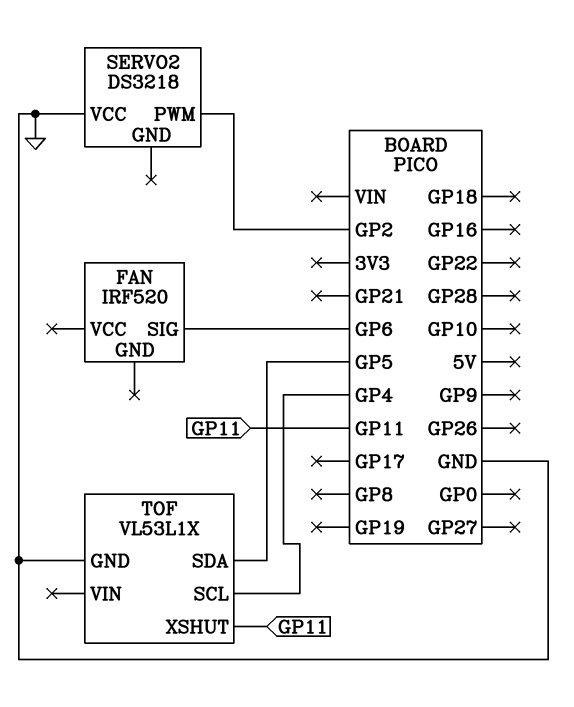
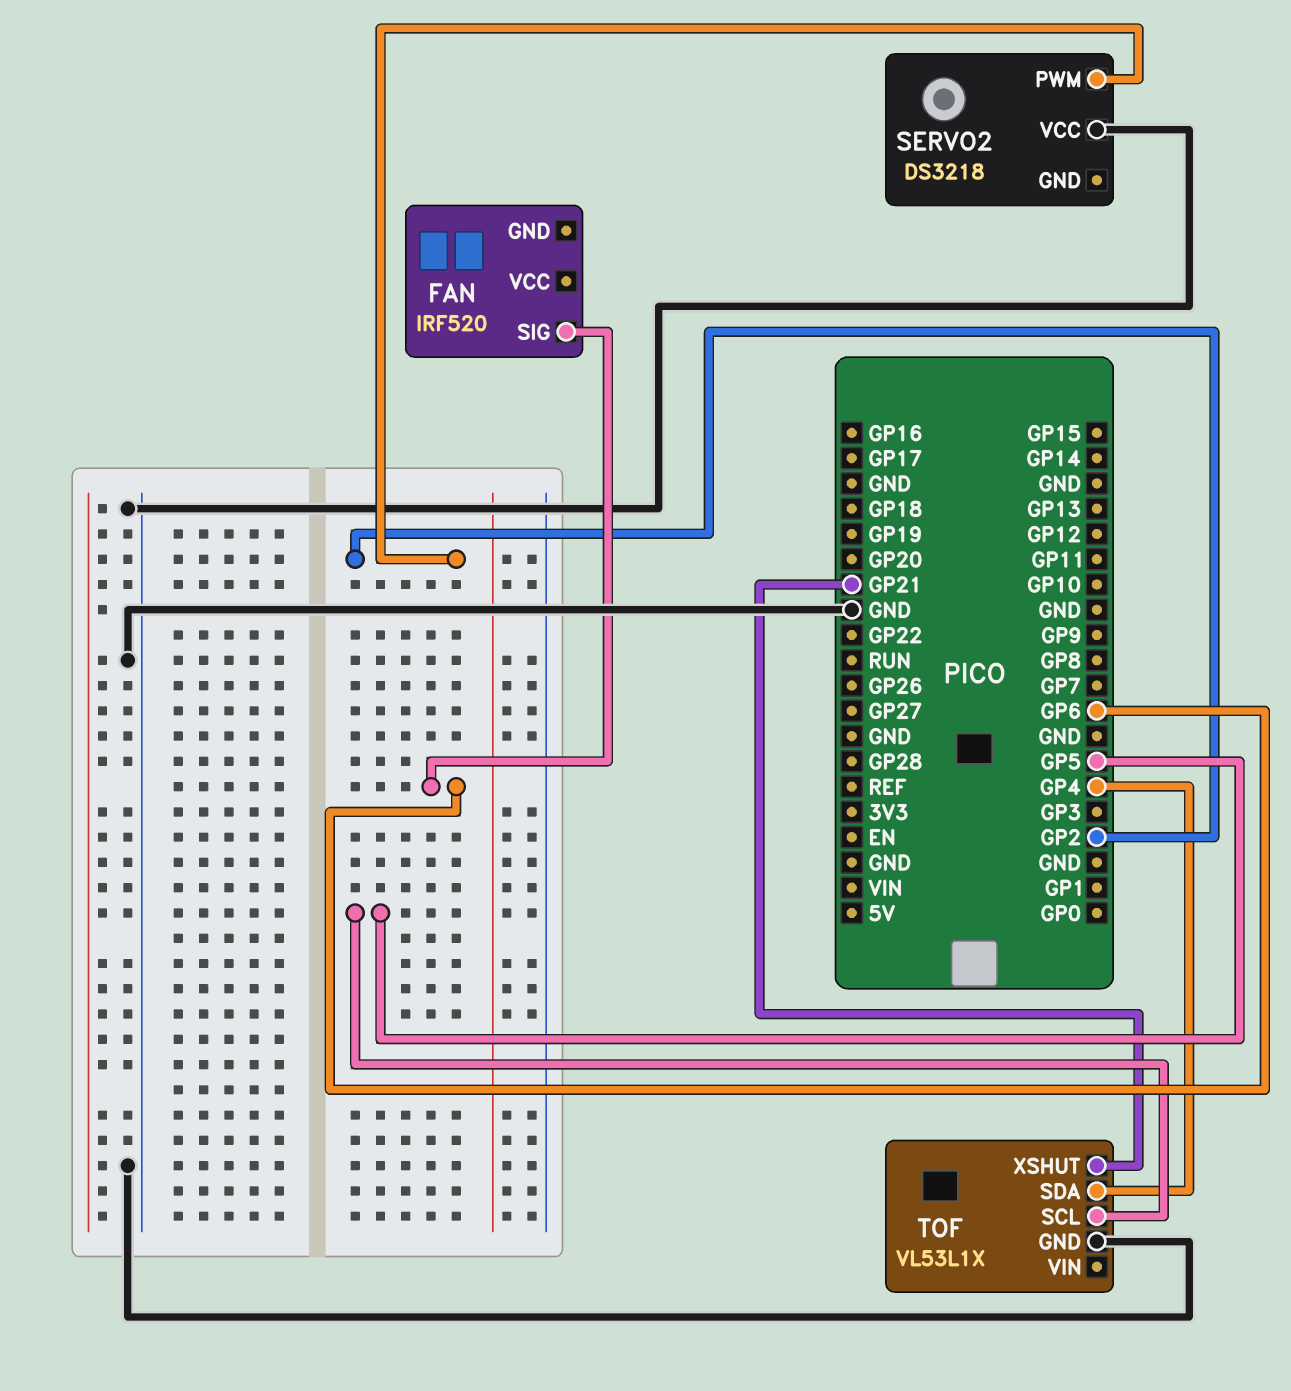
TOF pin SCL: GP4 -> GP5
TOF pin SDA: GP5 -> GP4
TOF pin XSHUT: GP11 -> GP21

